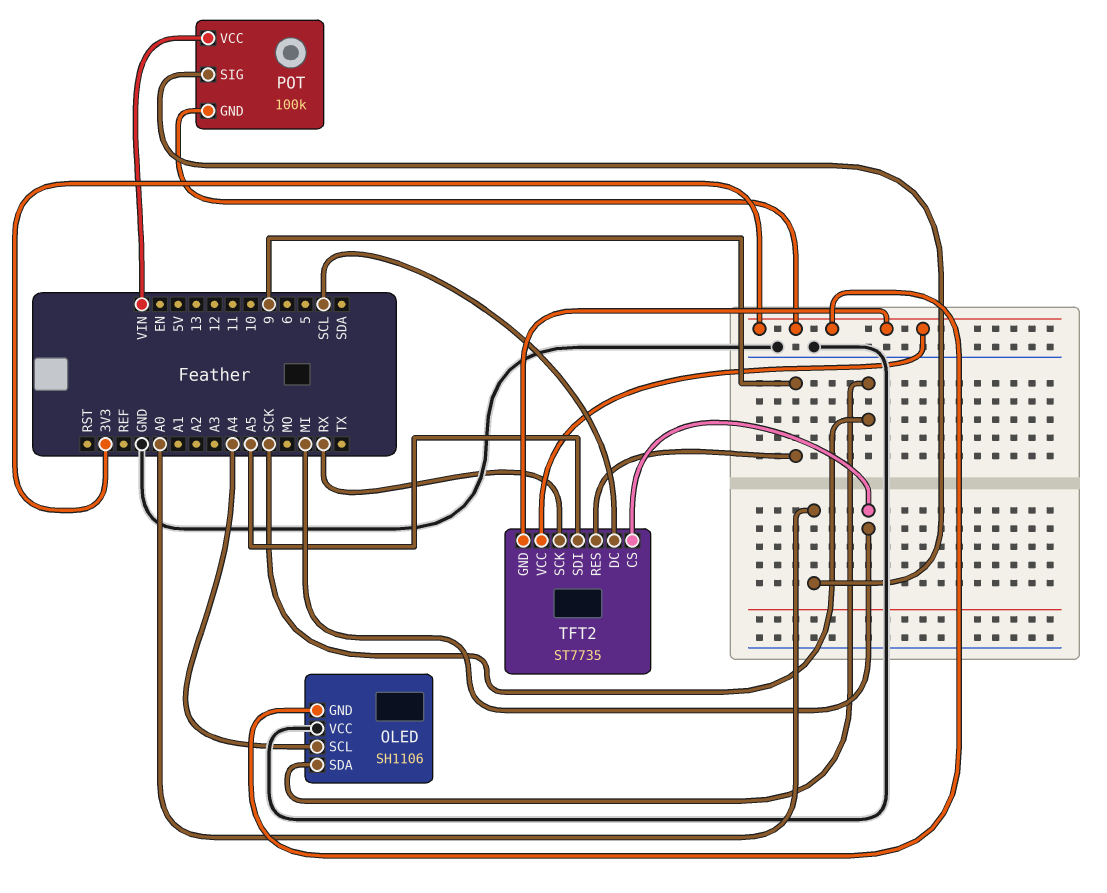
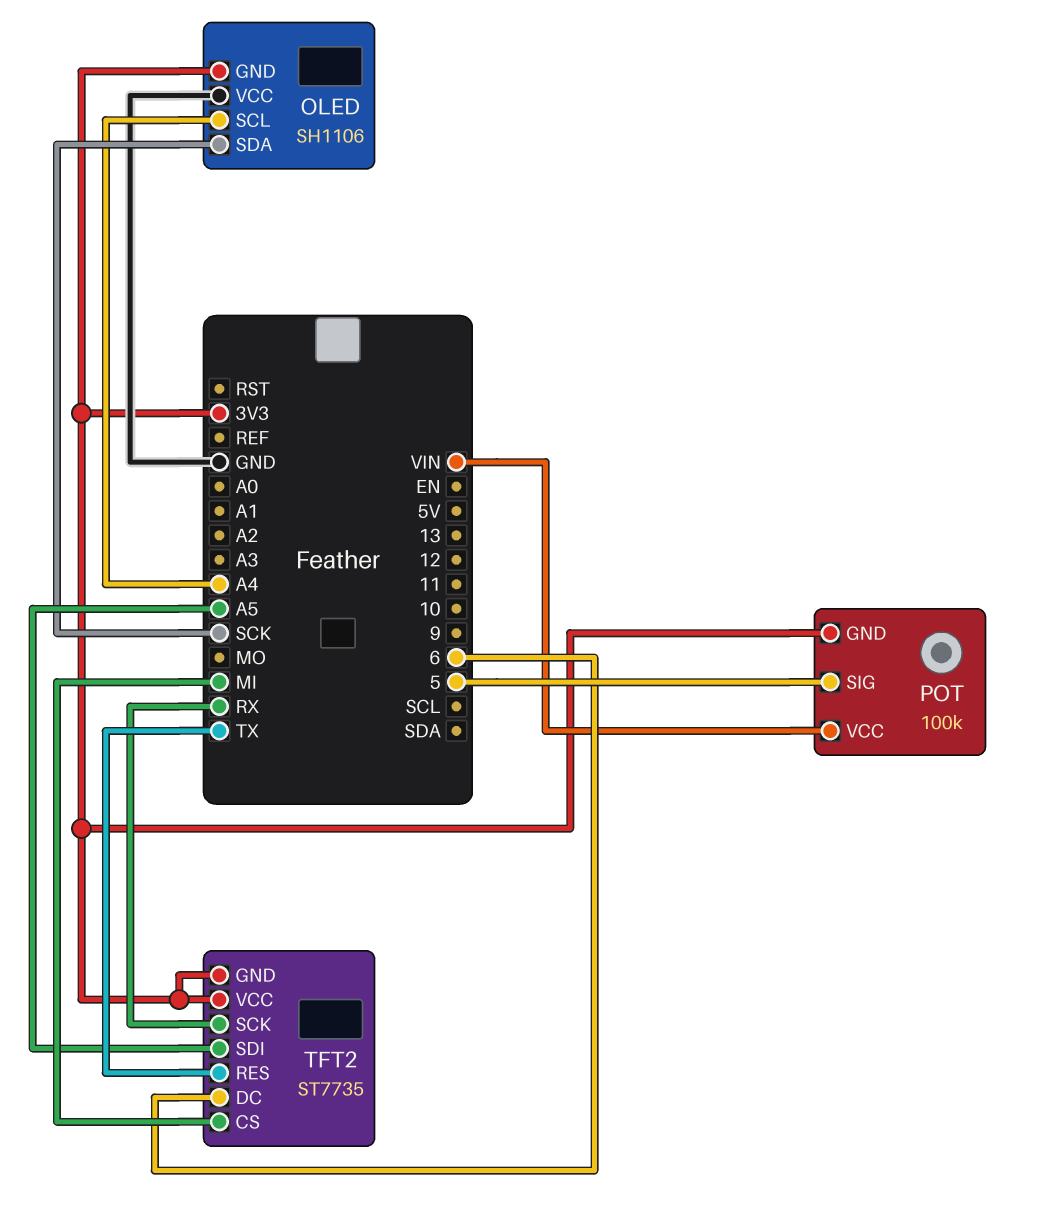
POT pin SIG: A0 -> 5
TFT2 pin DC: SCL -> 6
TFT2 pin RES: 9 -> TX

